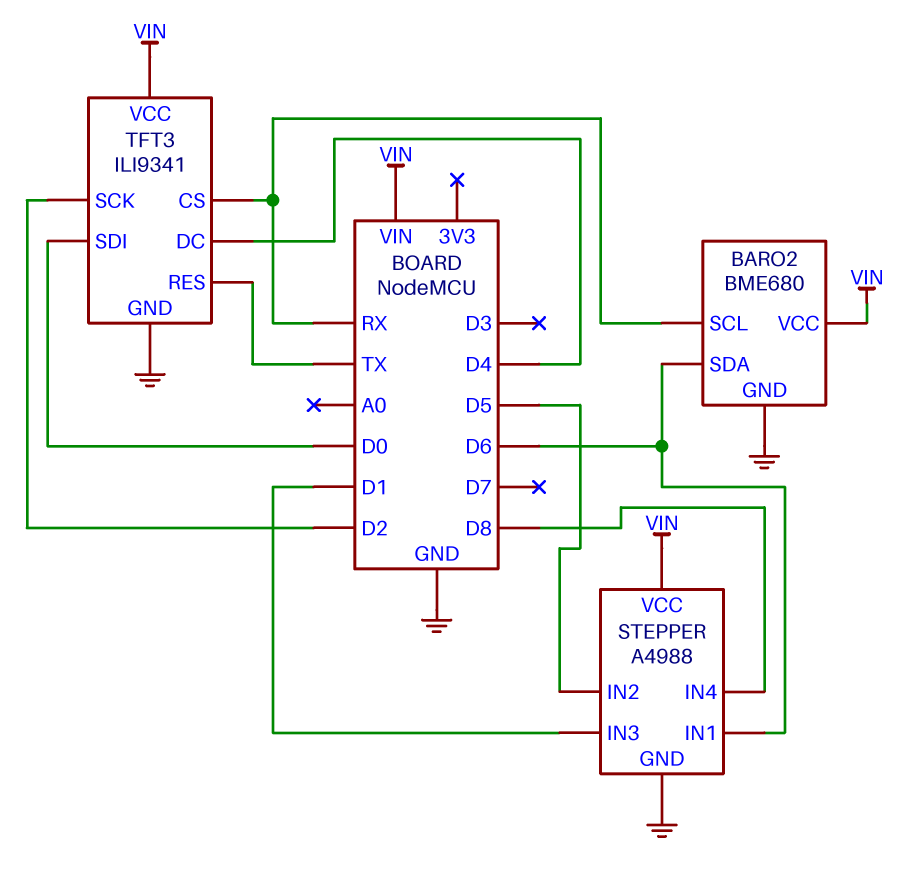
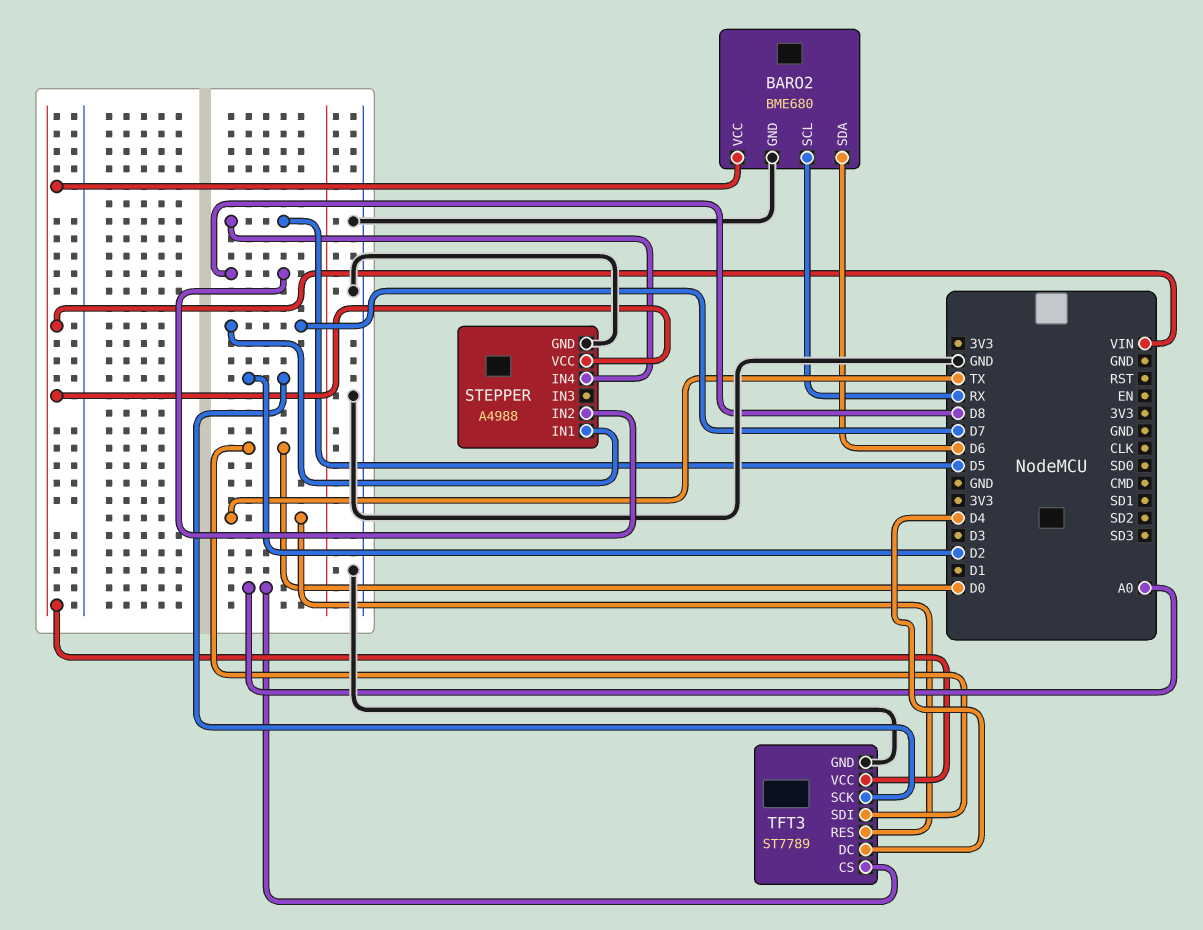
STEPPER pin IN1: D6 -> D7
STEPPER pin IN2: D5 -> D8
STEPPER pin IN3: D1 -> none
STEPPER pin IN4: D8 -> D5
TFT3: ILI9341 -> ST7789
TFT3 pin CS: RX -> A0

